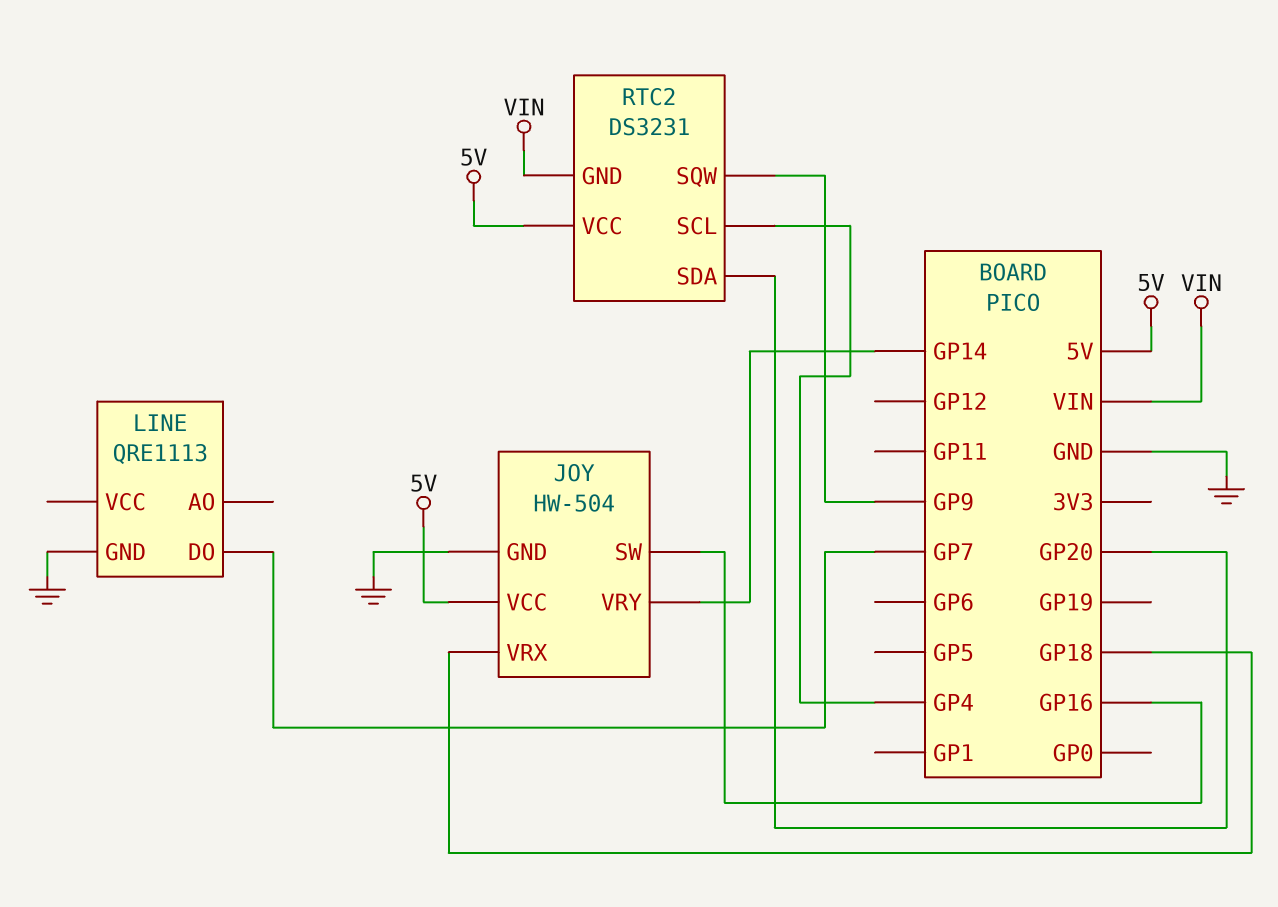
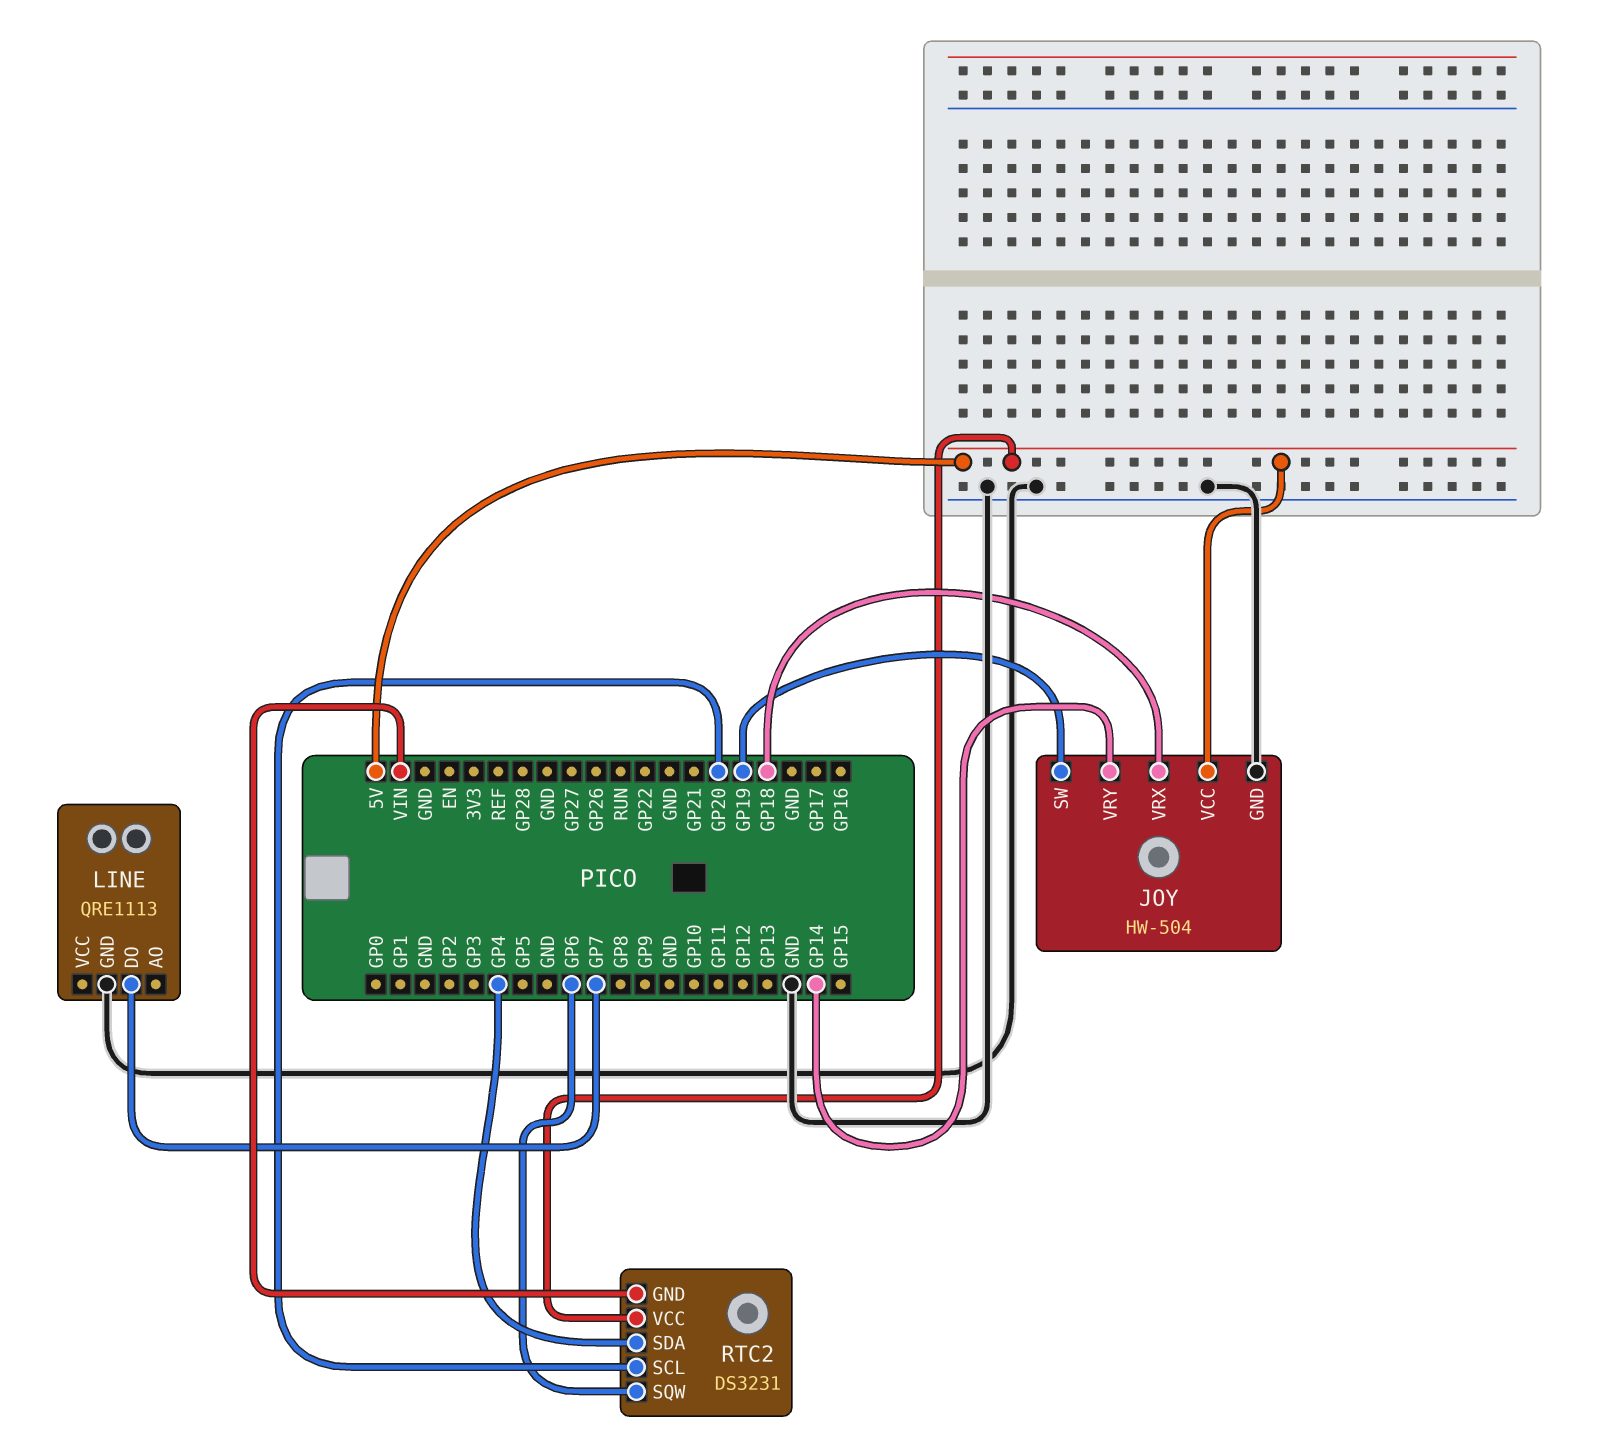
JOY pin SW: GP16 -> GP19
RTC2 pin SCL: GP4 -> GP20
RTC2 pin SDA: GP20 -> GP4
RTC2 pin SQW: GP9 -> GP6

